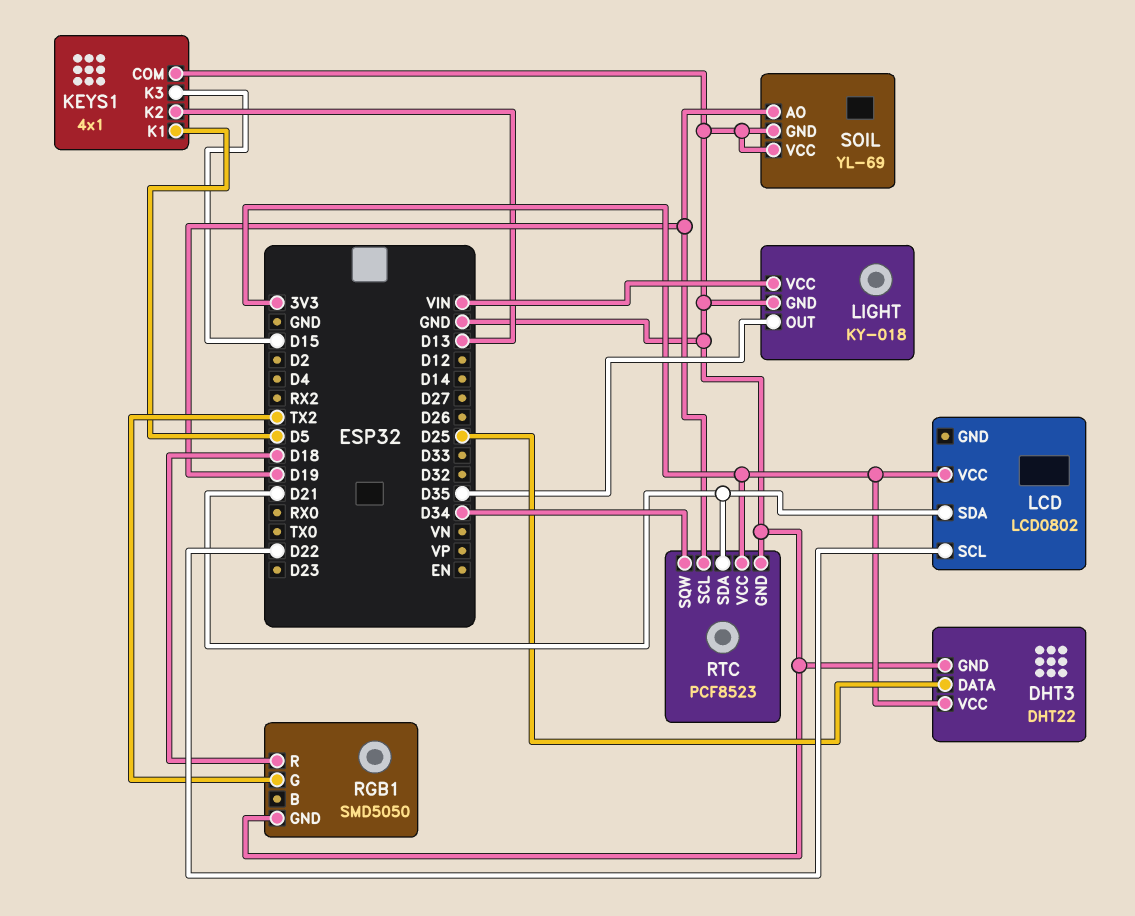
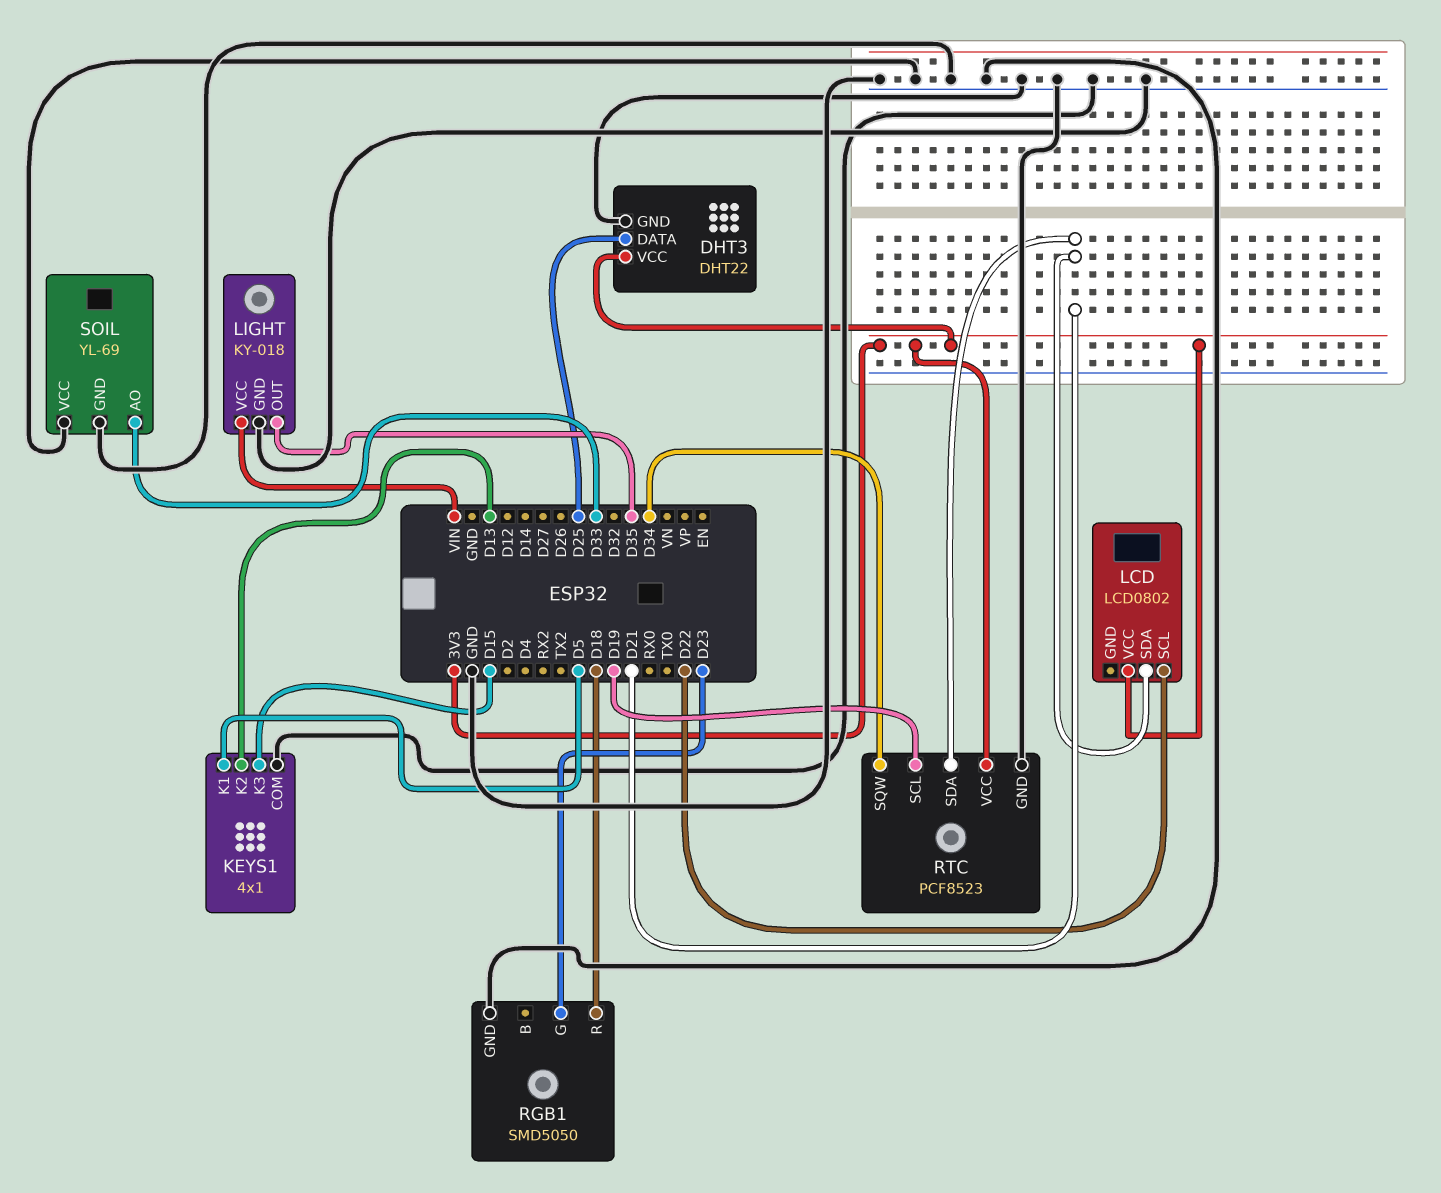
RGB1 pin G: TX2 -> D23
SOIL pin AO: D19 -> D33

